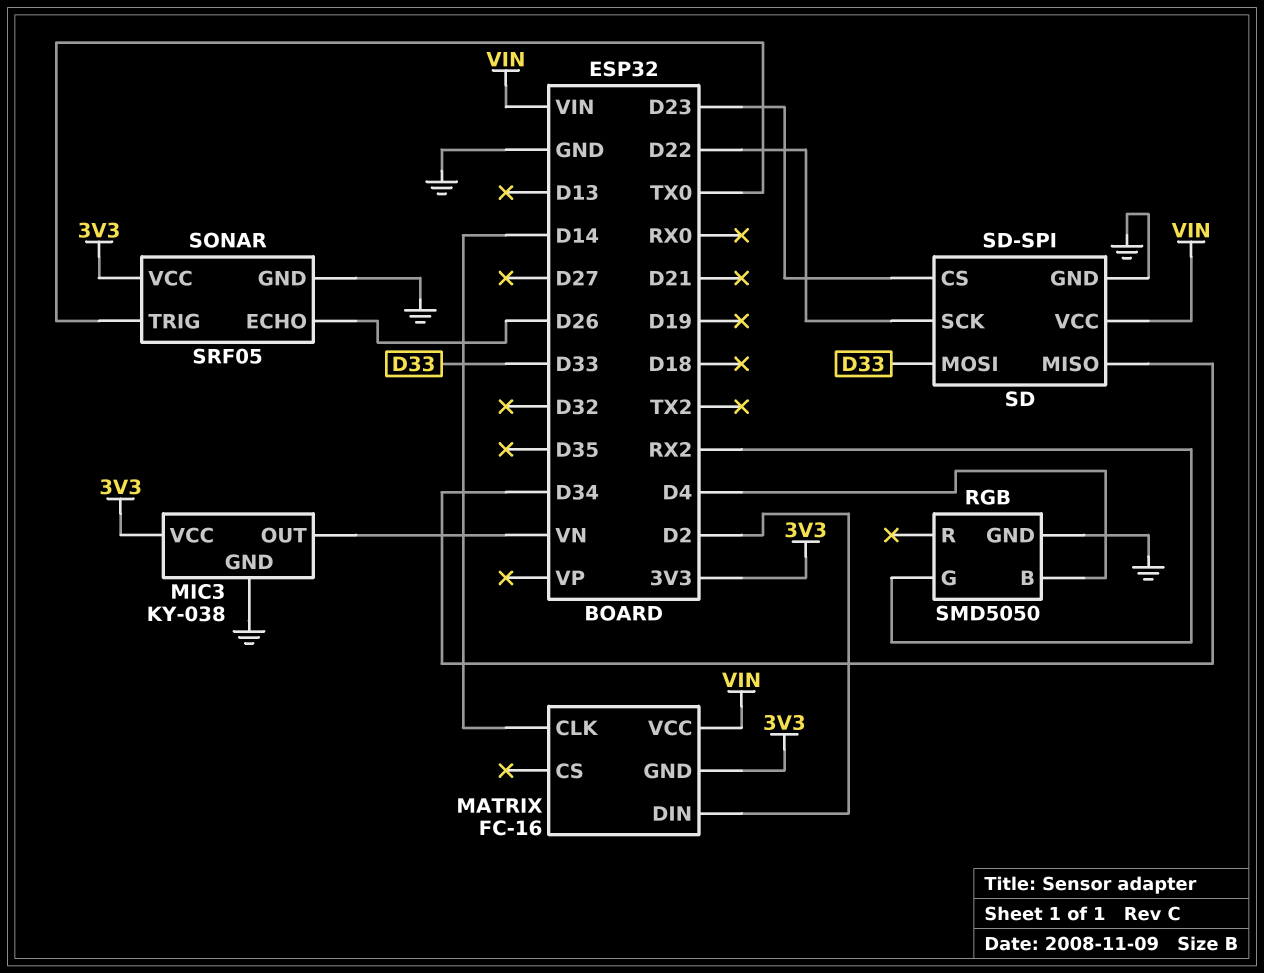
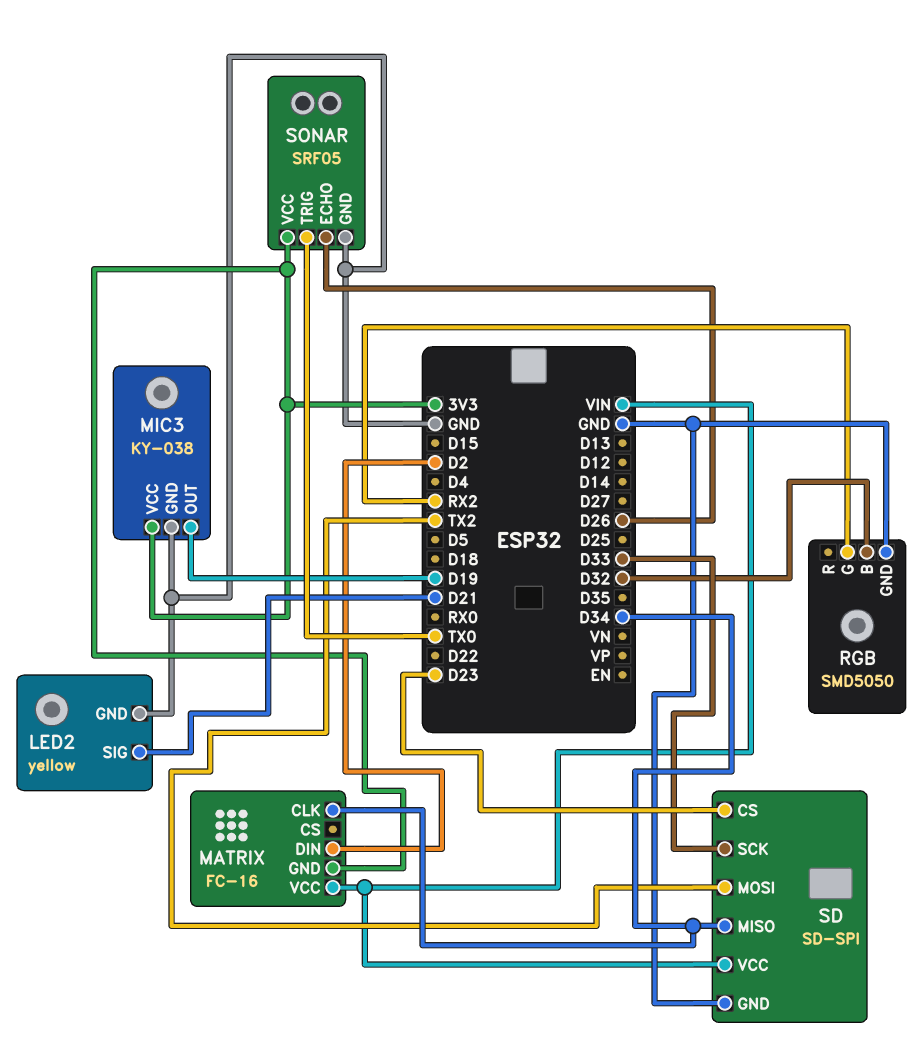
LED2: none -> yellow
LED2 pin GND: none -> GND
LED2 pin SIG: none -> D21
MATRIX pin CLK: D14 -> D34
MIC3 pin OUT: VN -> D19
RGB pin B: D4 -> D32
SD pin MOSI: D33 -> TX2
SD pin SCK: D22 -> D33

